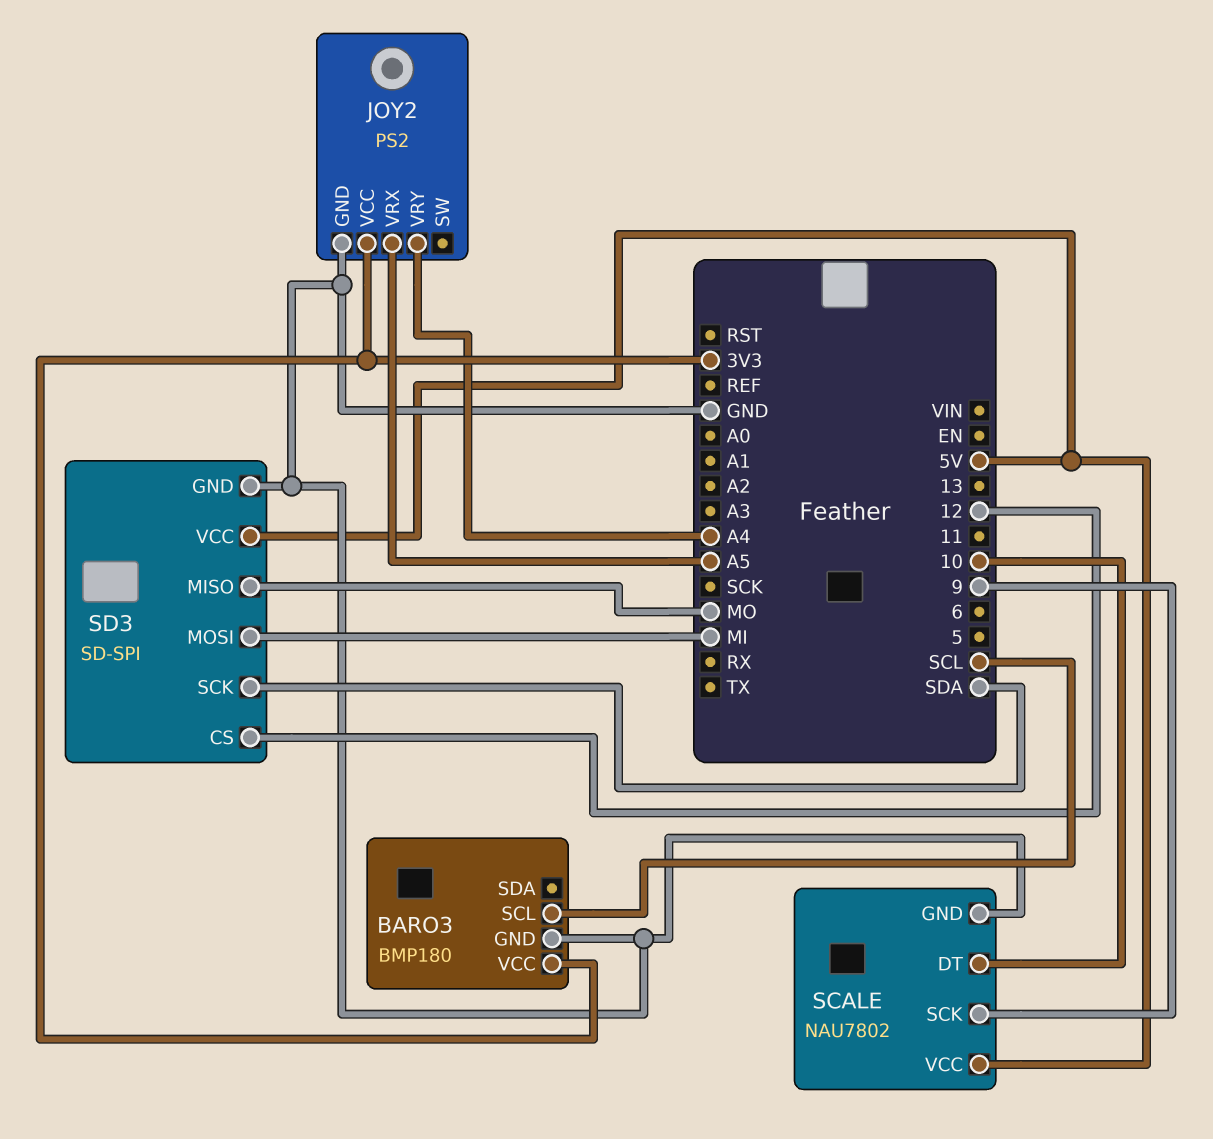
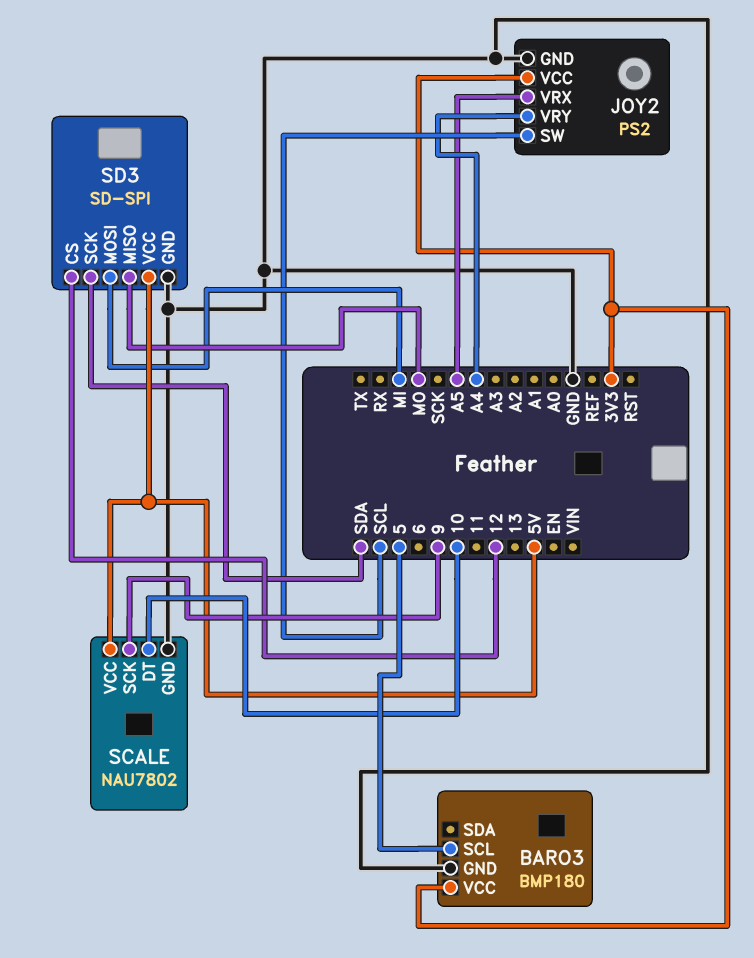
BARO3 pin SCL: SCL -> 5
JOY2 pin SW: none -> SCL

